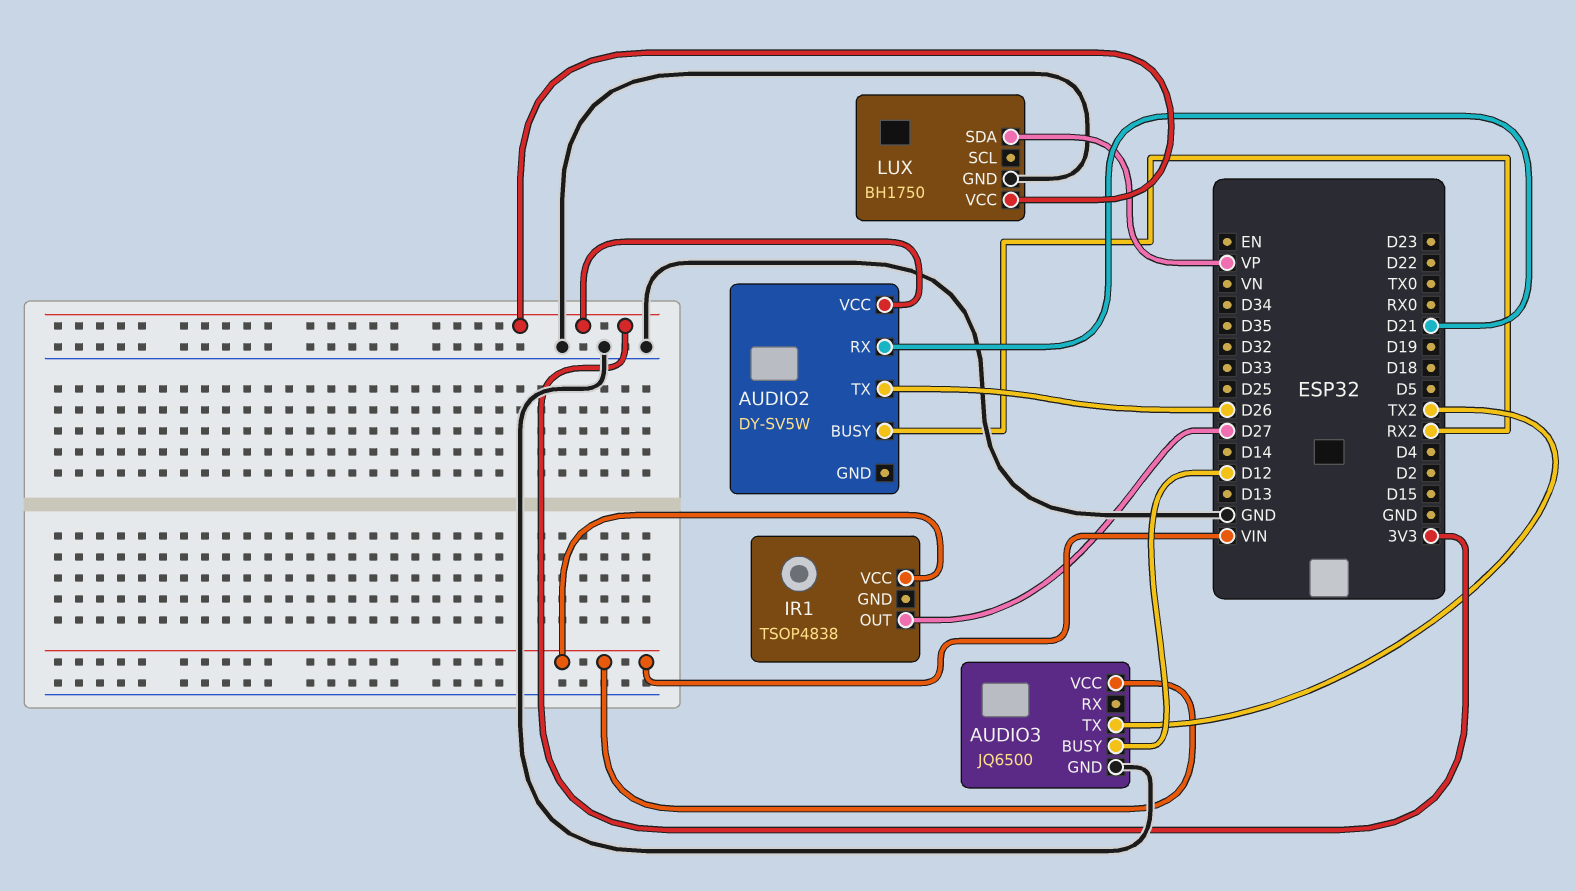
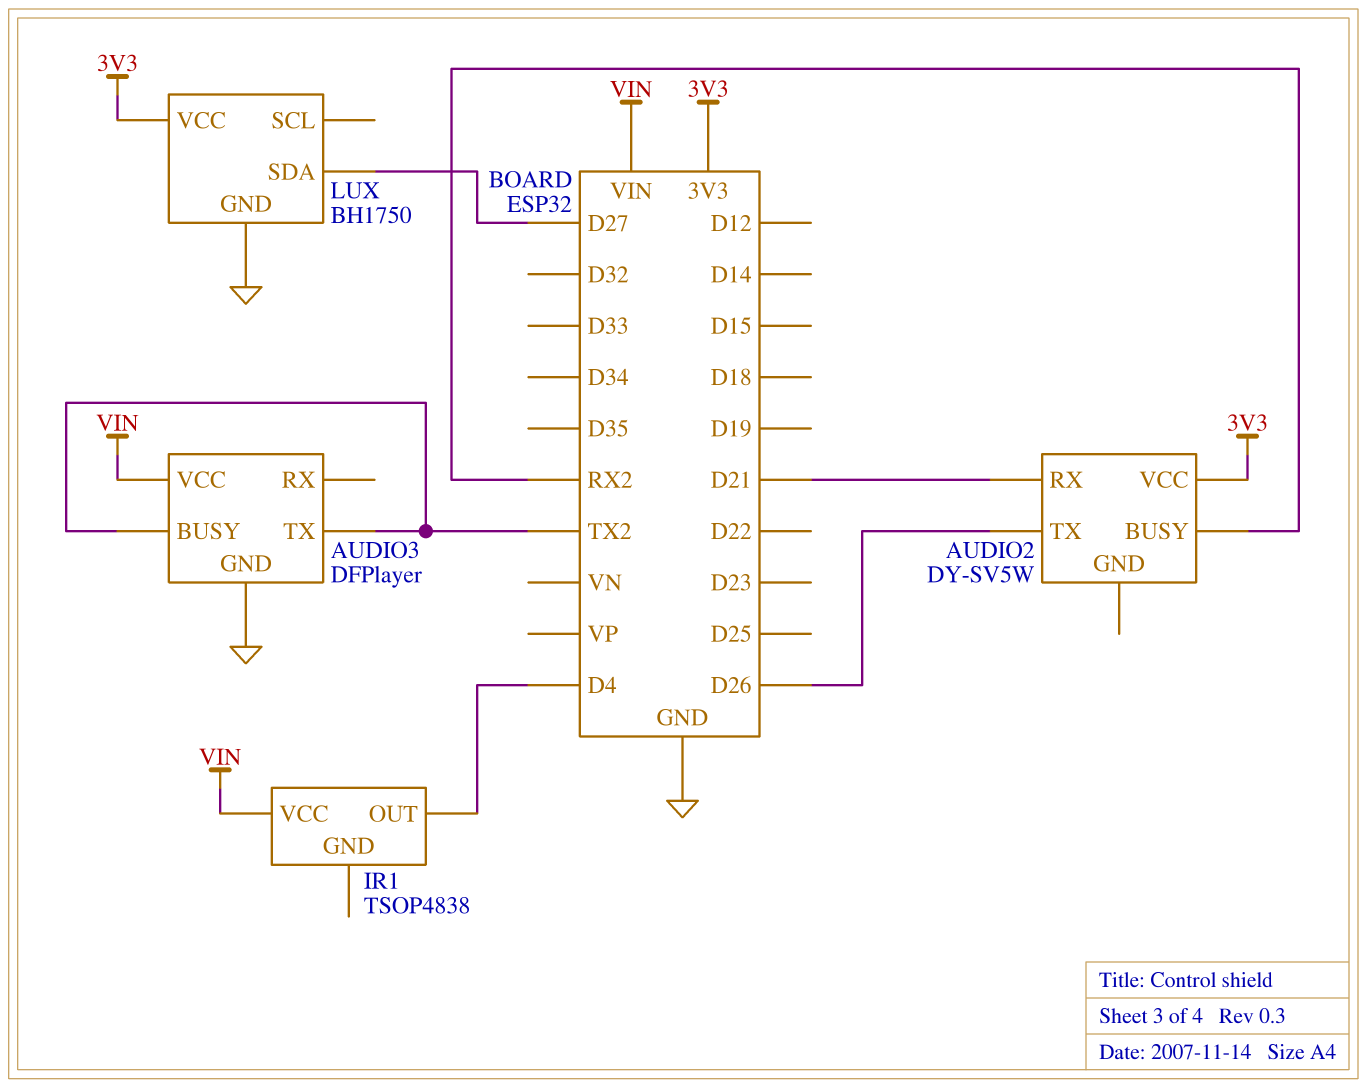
AUDIO3: JQ6500 -> DFPlayer
AUDIO3 pin BUSY: D12 -> TX2
IR1 pin OUT: D27 -> D4
LUX pin SDA: VP -> D27

